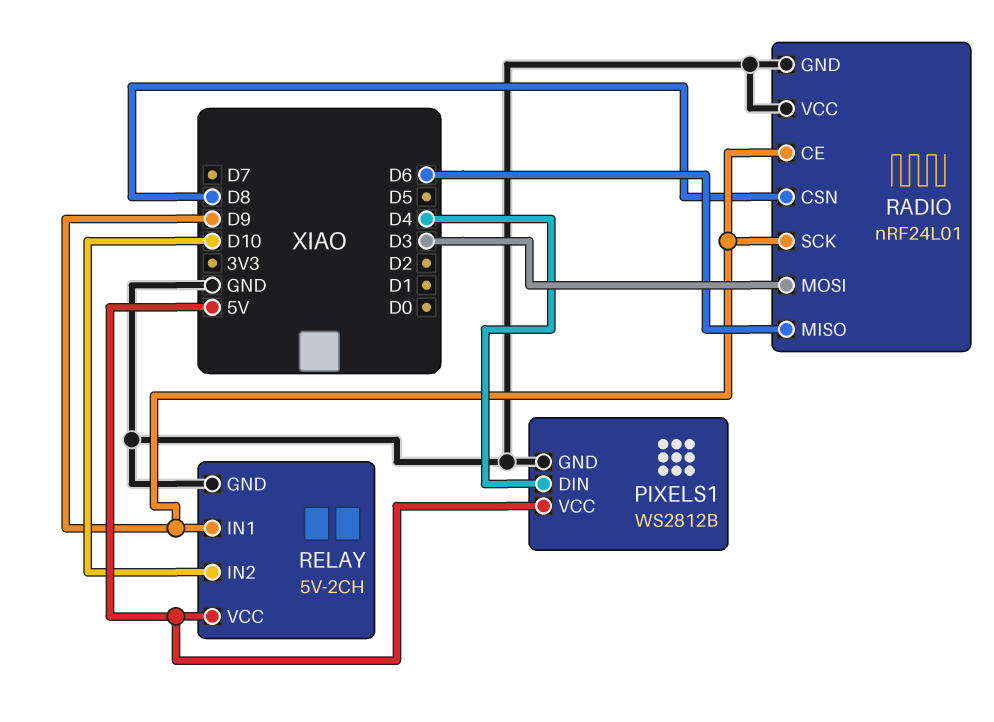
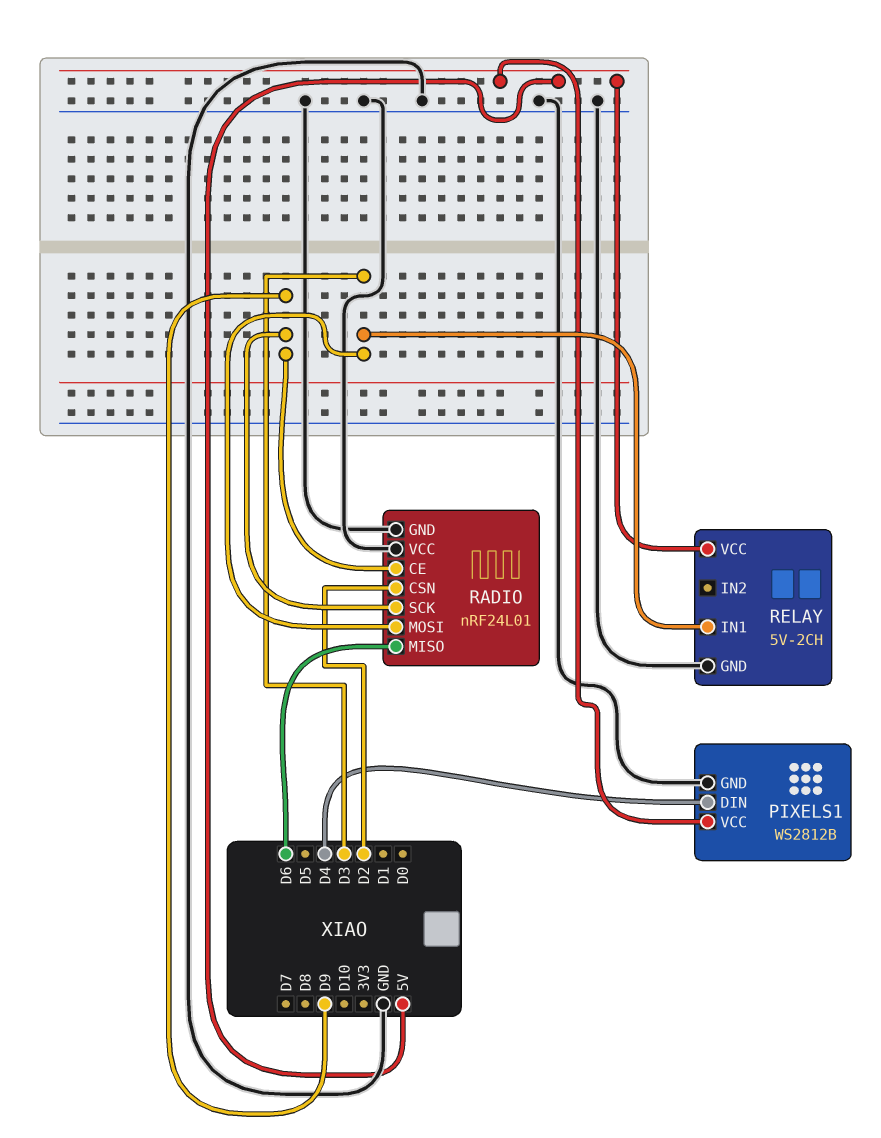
RADIO pin CSN: D8 -> D2
RELAY pin IN1: D9 -> D3
RELAY pin IN2: D10 -> none

